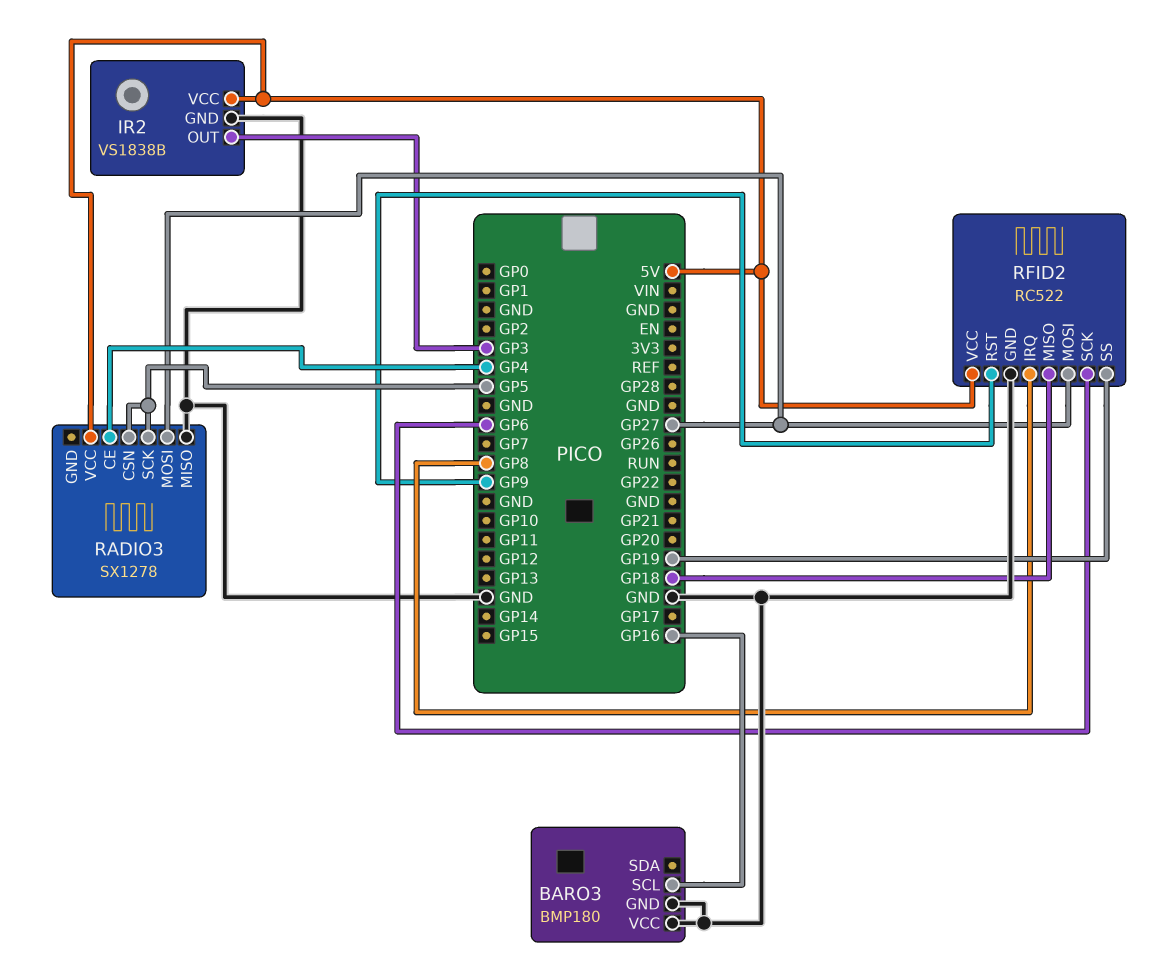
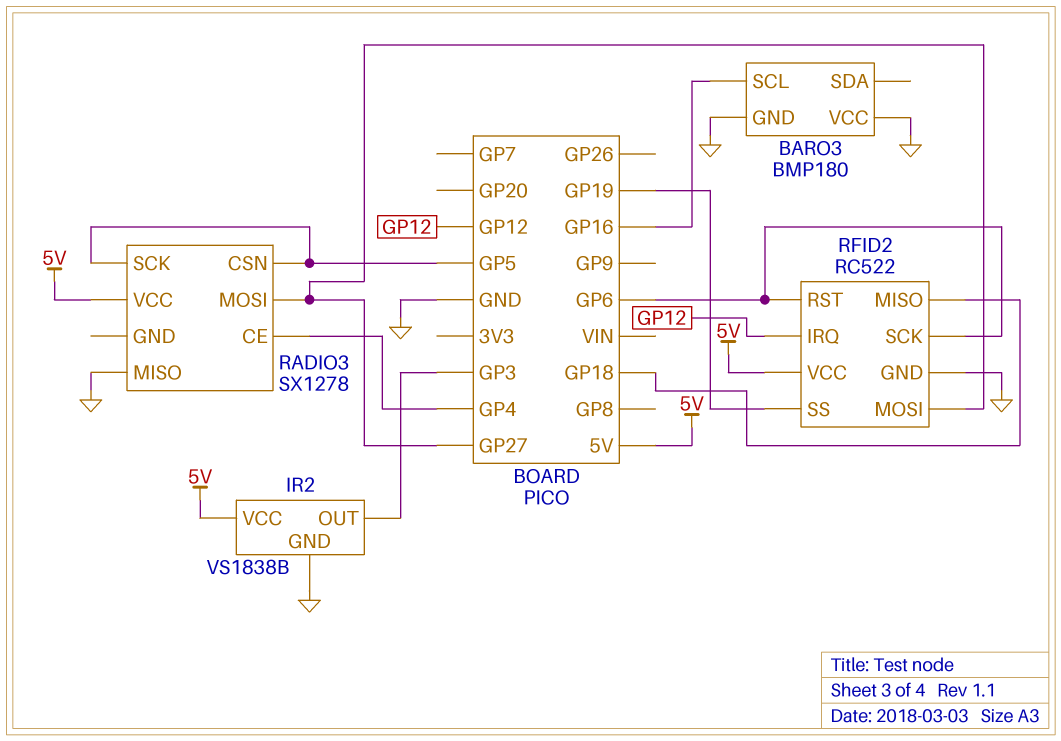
RFID2 pin IRQ: GP8 -> GP12
RFID2 pin RST: GP9 -> GP6

